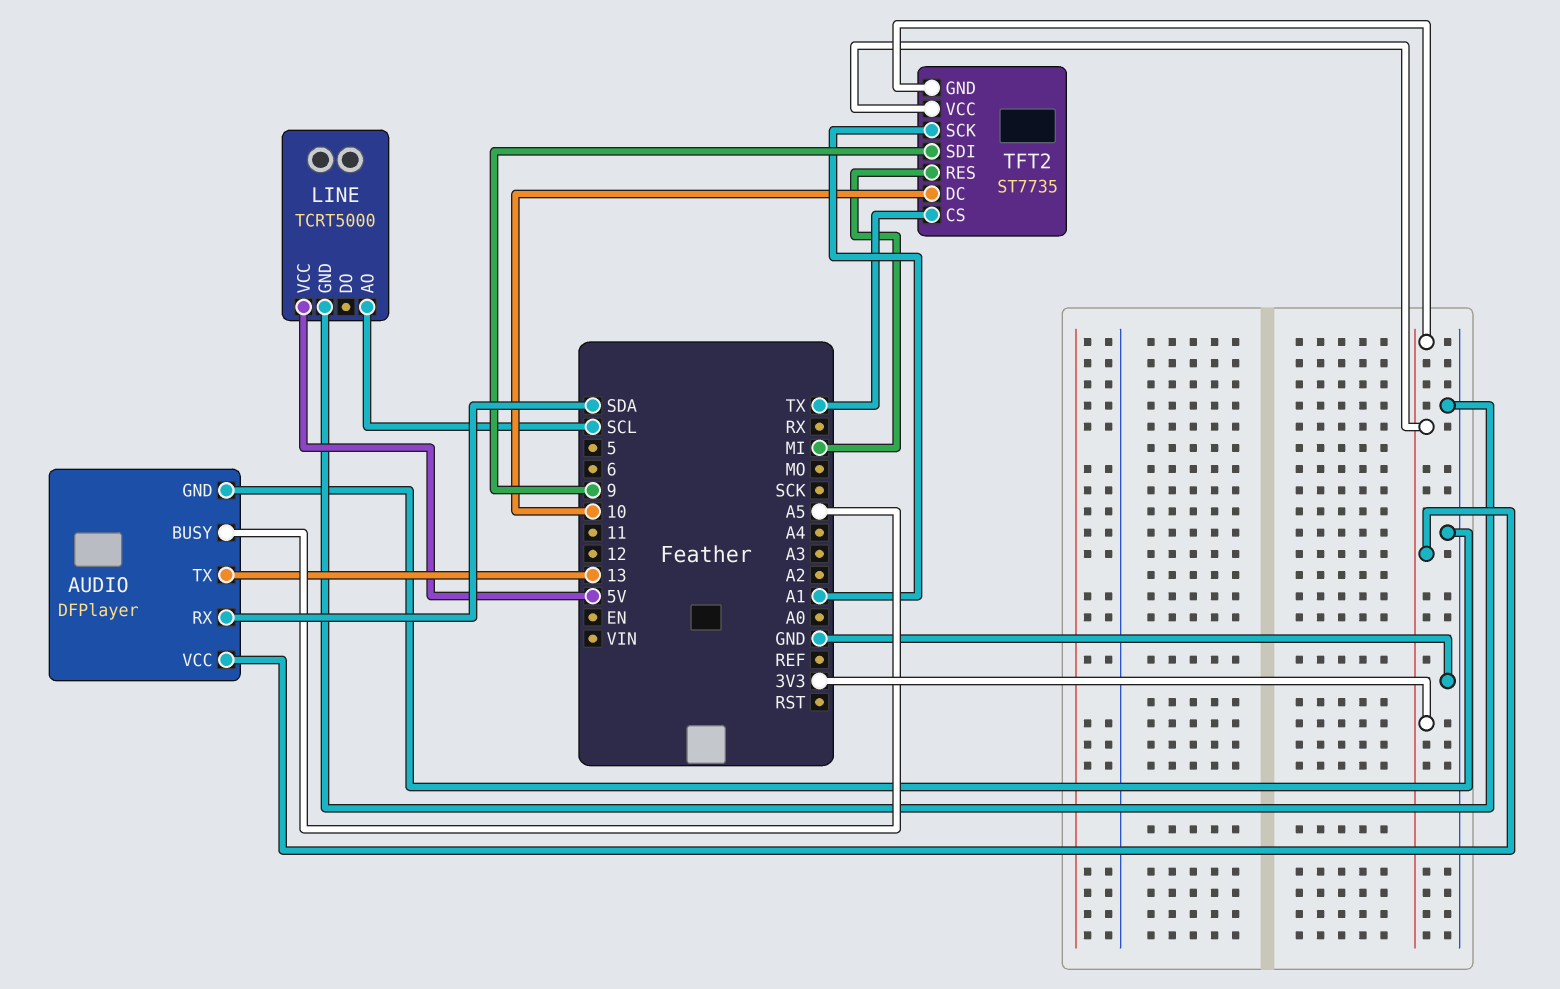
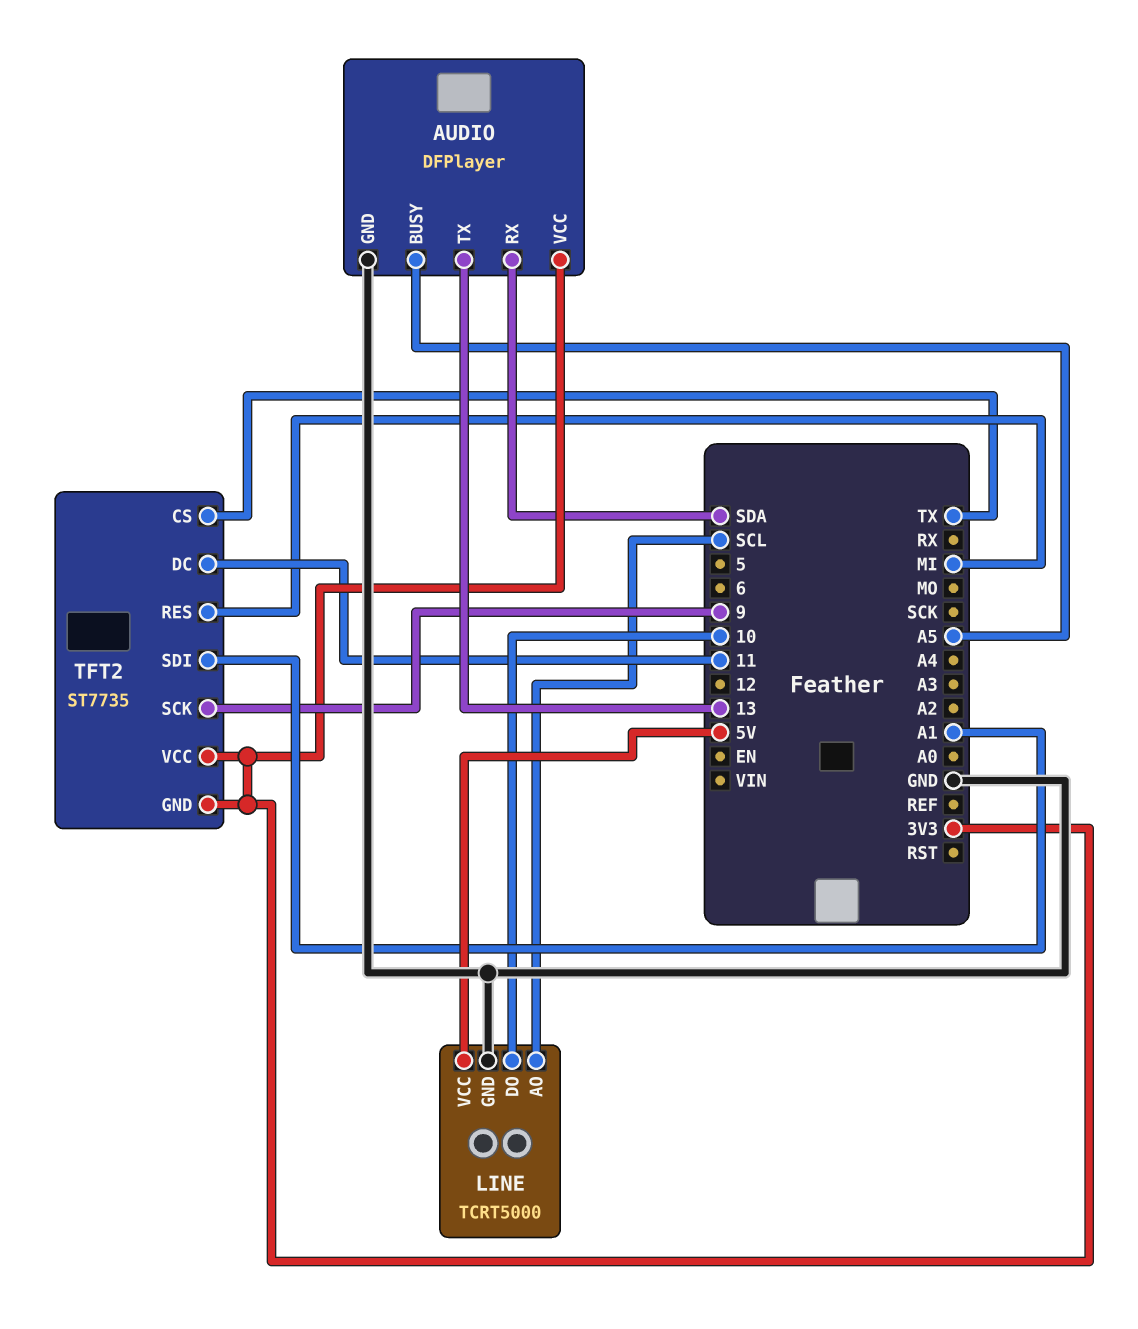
LINE pin DO: none -> 10
TFT2 pin DC: 10 -> 11
TFT2 pin SCK: A1 -> 9
TFT2 pin SDI: 9 -> A1

